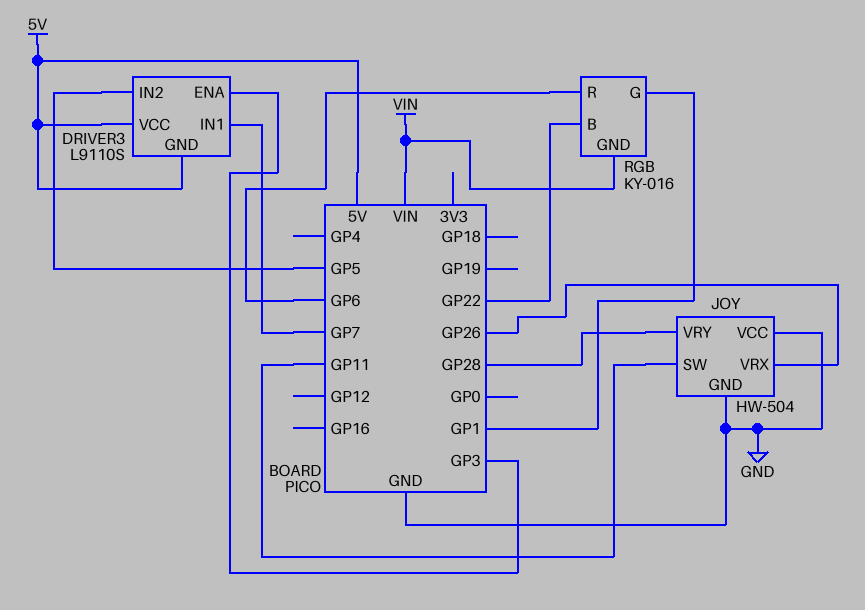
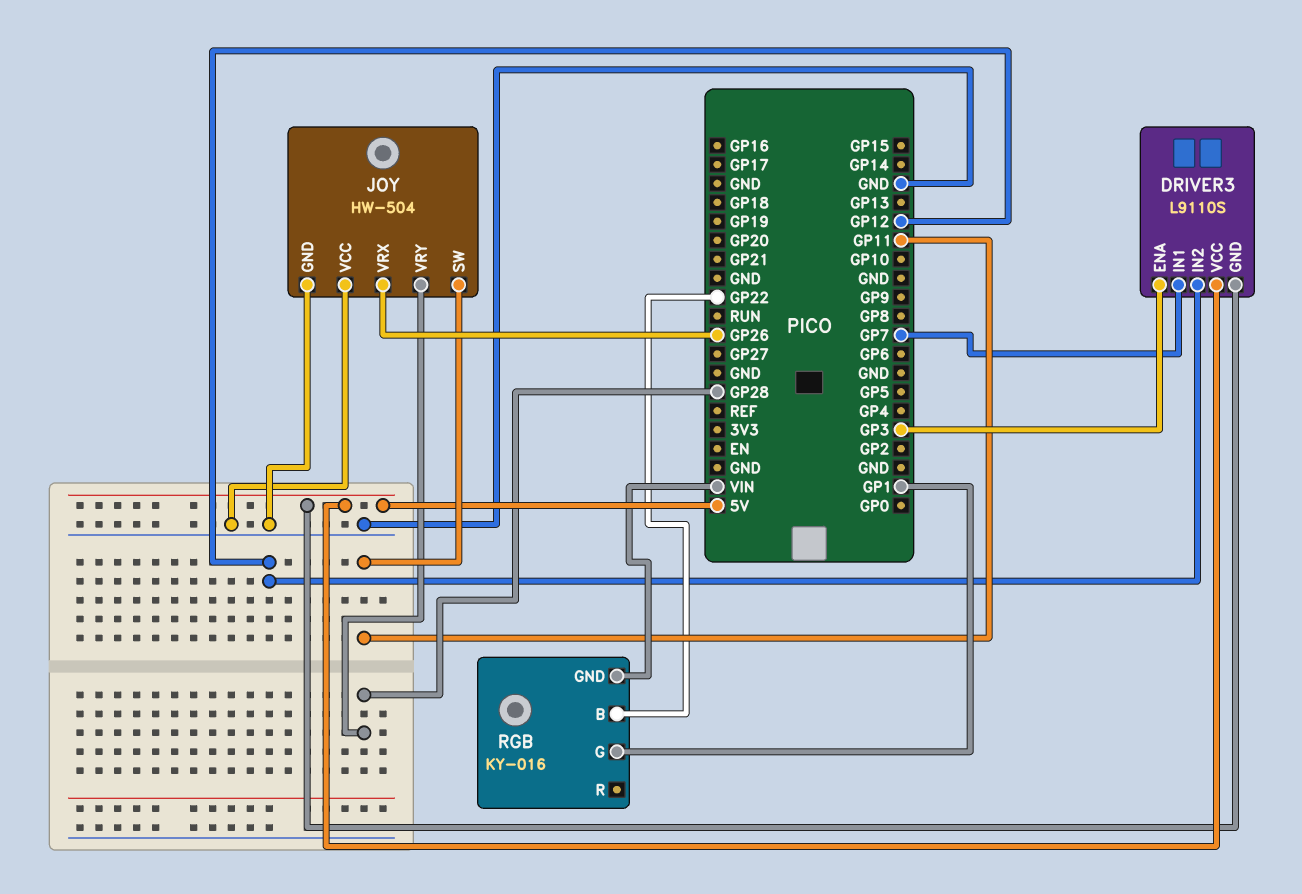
DRIVER3 pin IN2: GP5 -> GP12
RGB pin R: GP6 -> none

